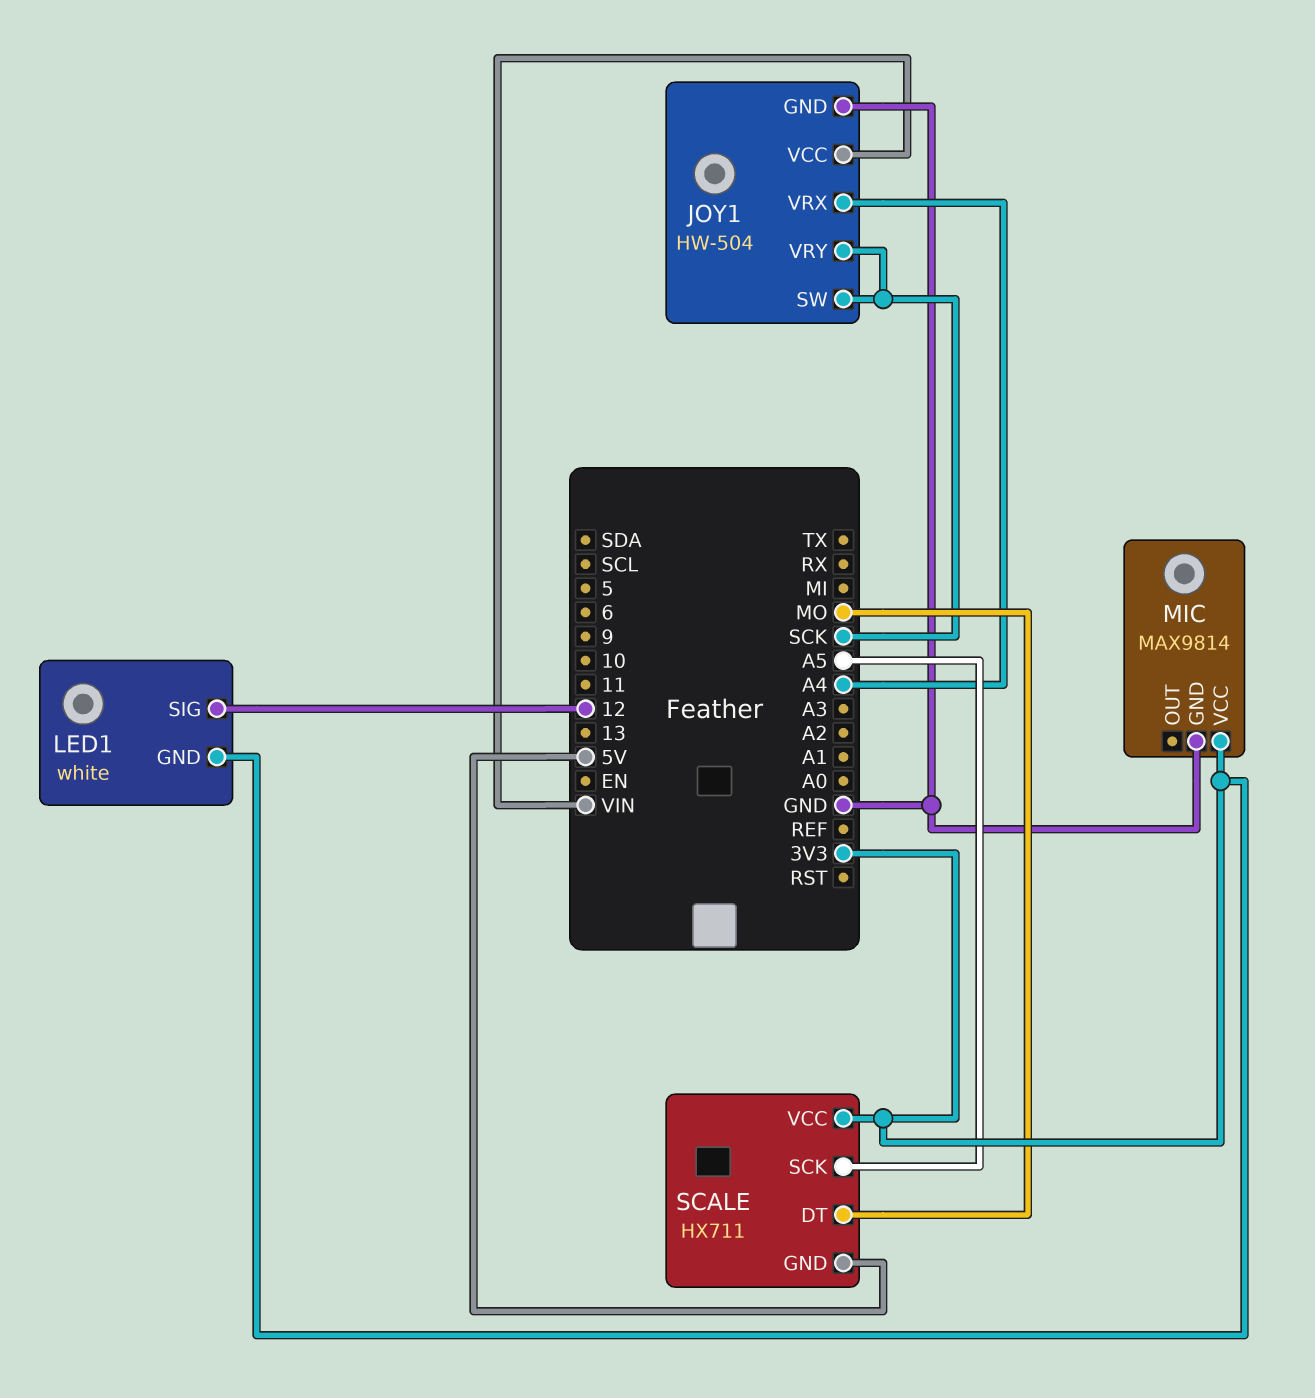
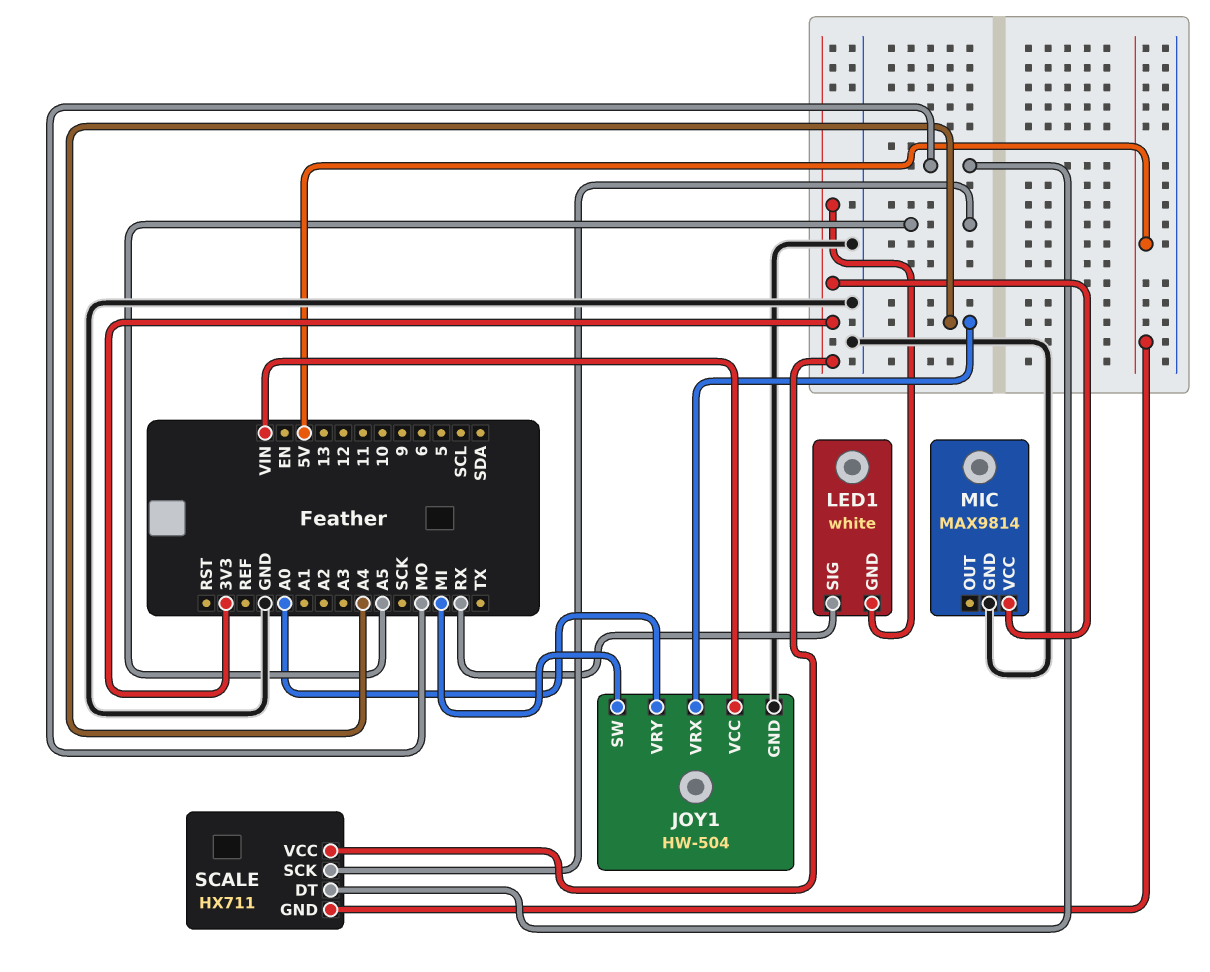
JOY1 pin SW: SCK -> MI
JOY1 pin VRY: SCK -> A0
LED1 pin SIG: 12 -> RX

